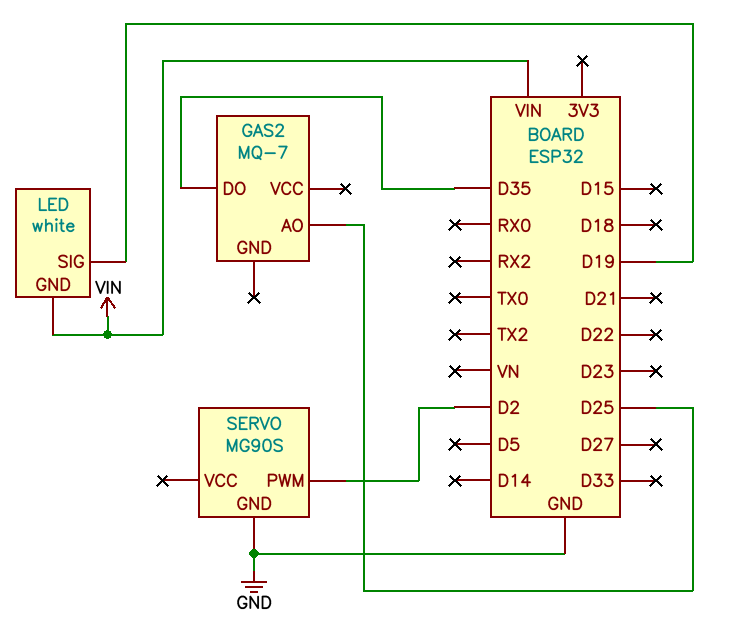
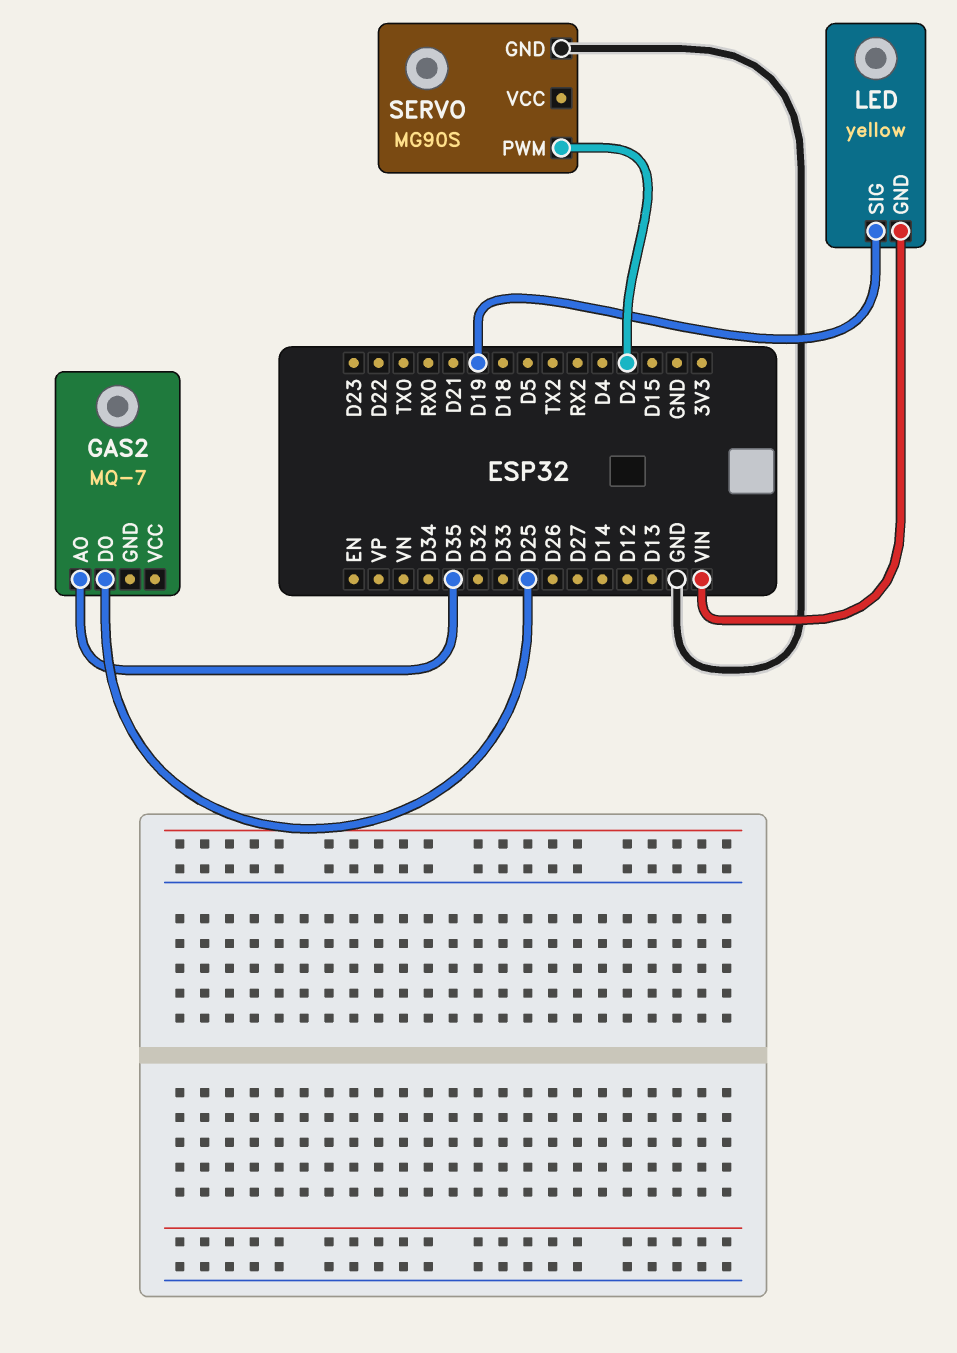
GAS2 pin AO: D25 -> D35
GAS2 pin DO: D35 -> D25
LED: white -> yellow

